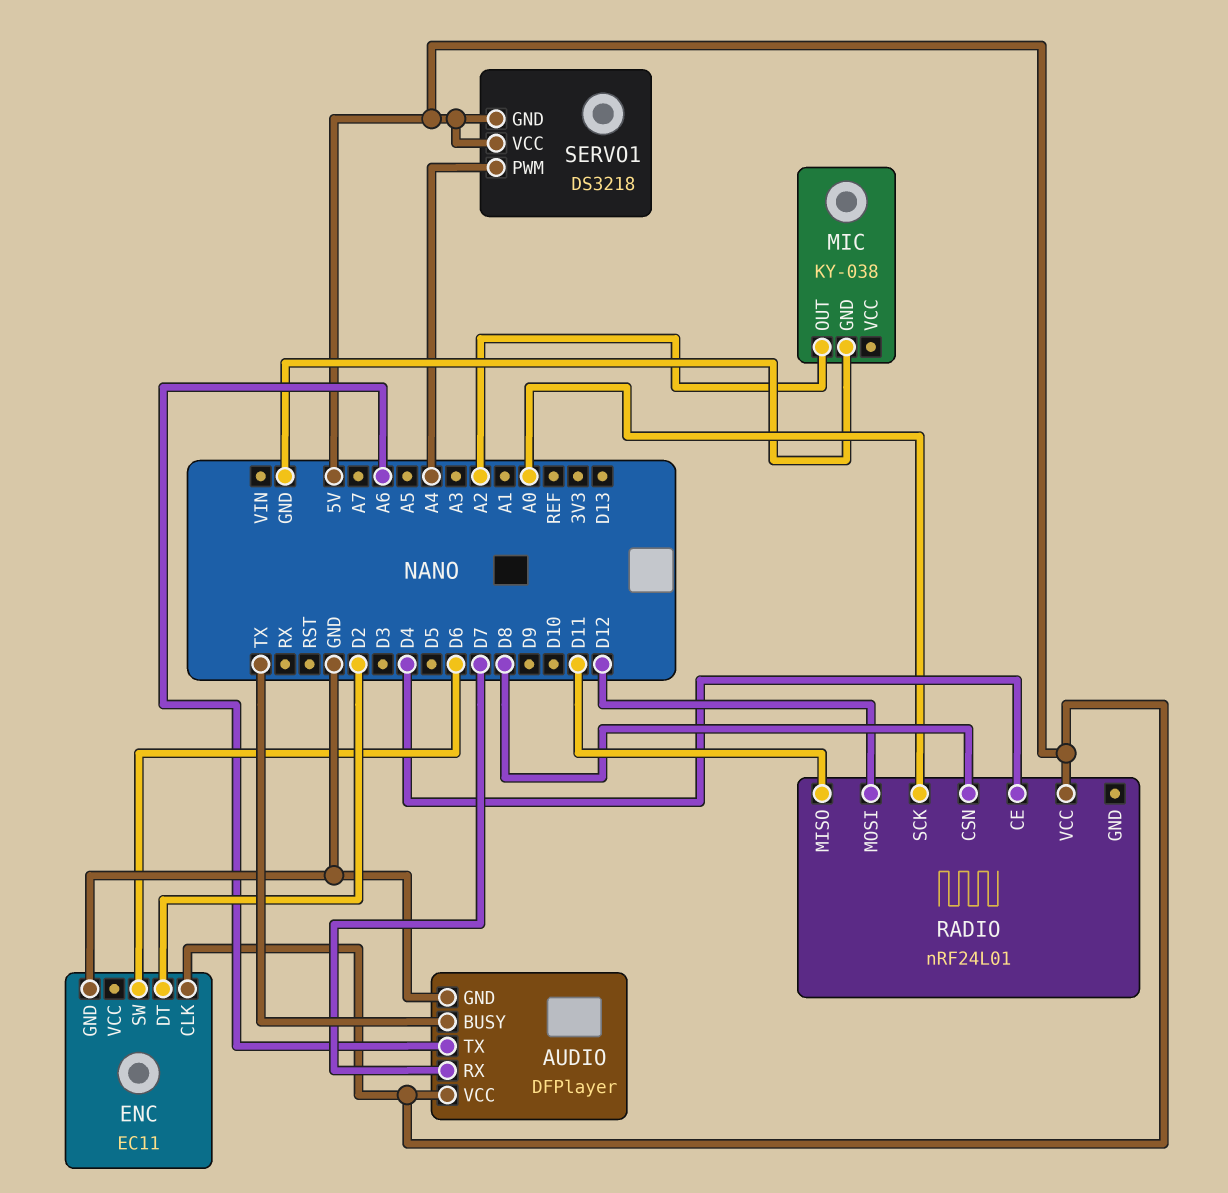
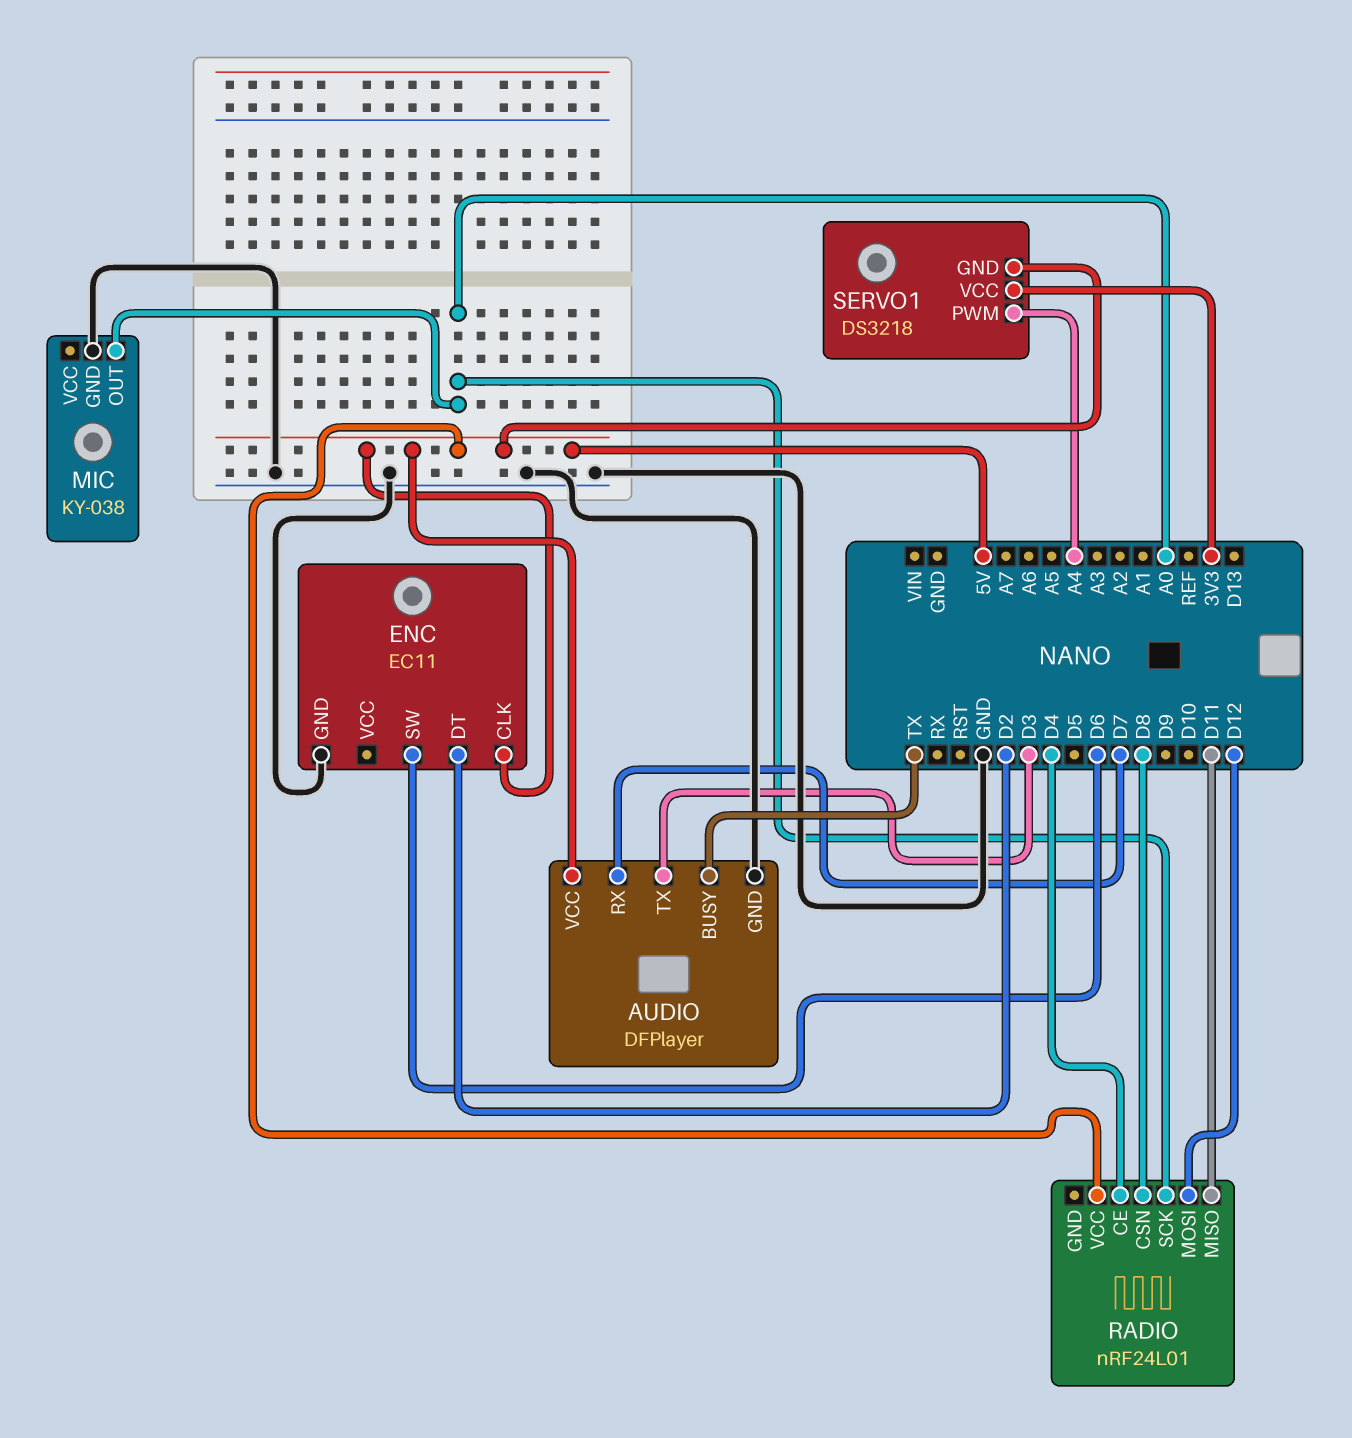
AUDIO pin TX: A6 -> D3
MIC pin OUT: A2 -> A0
SERVO1 pin VCC: 5V -> 3V3

